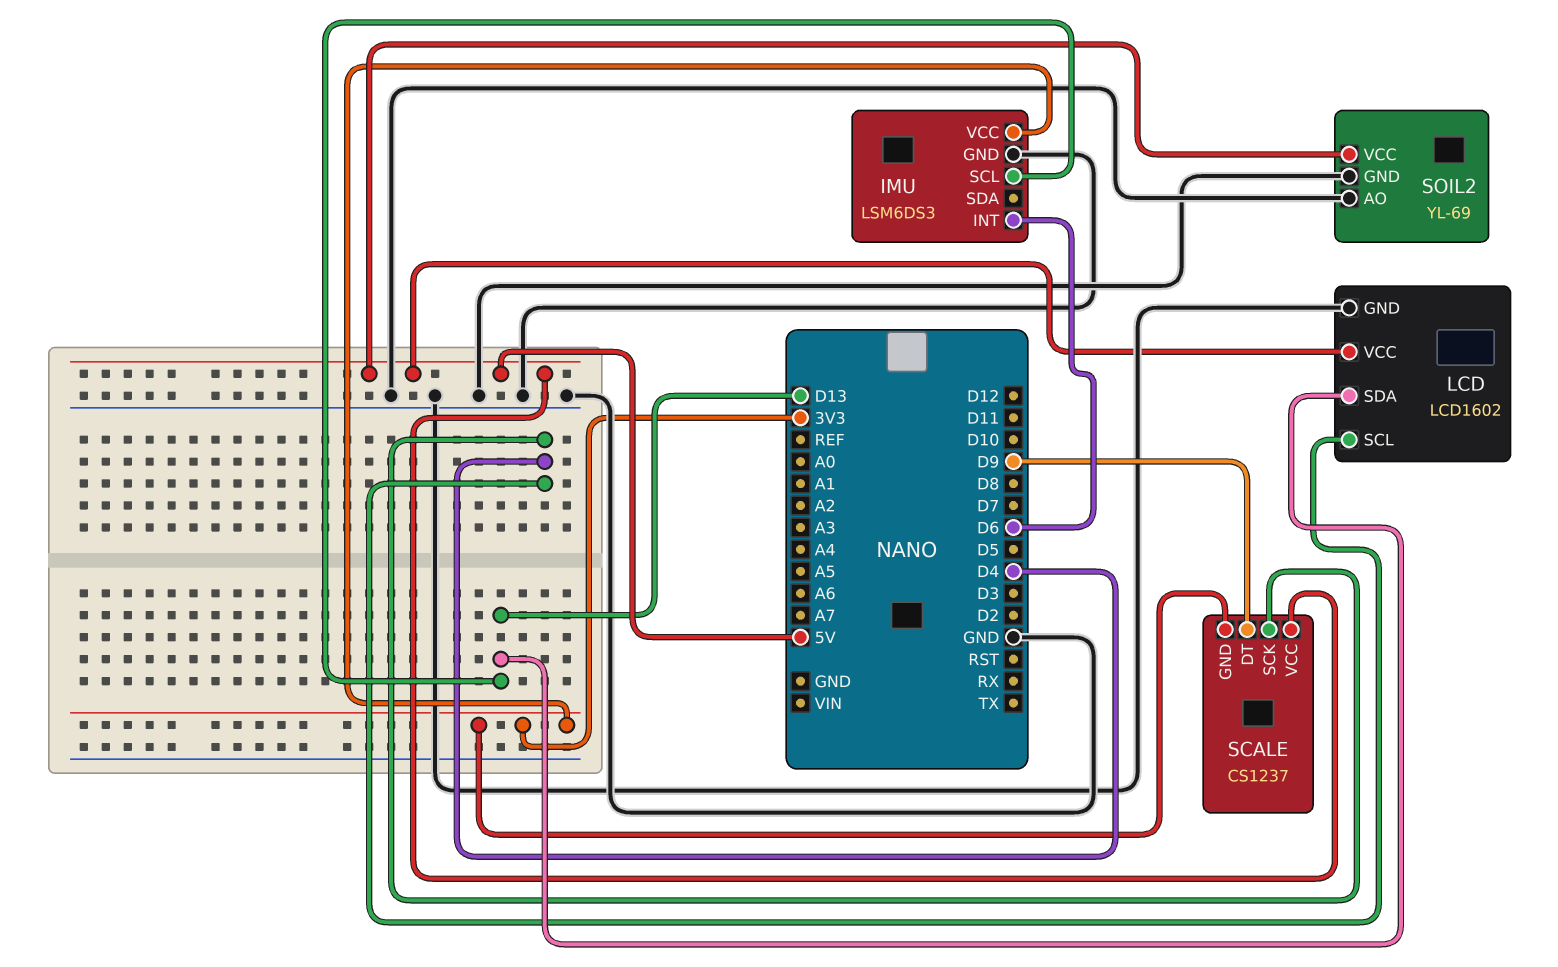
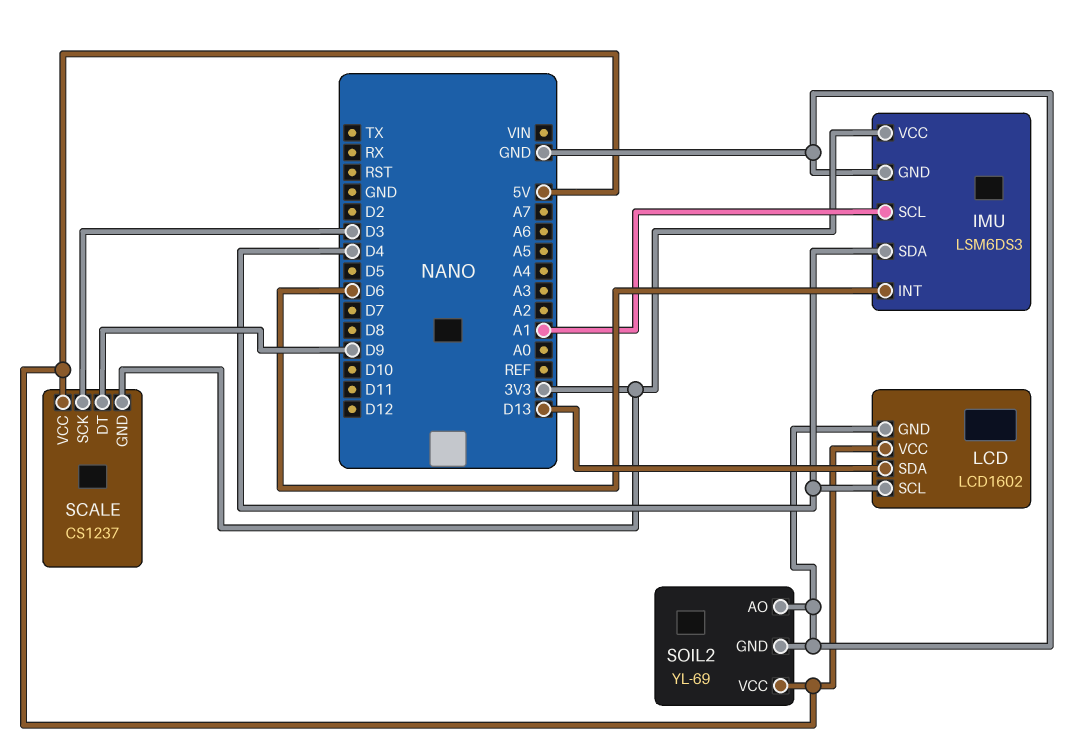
IMU pin SCL: D13 -> A1
IMU pin SDA: none -> D4
SCALE pin SCK: D4 -> D3

